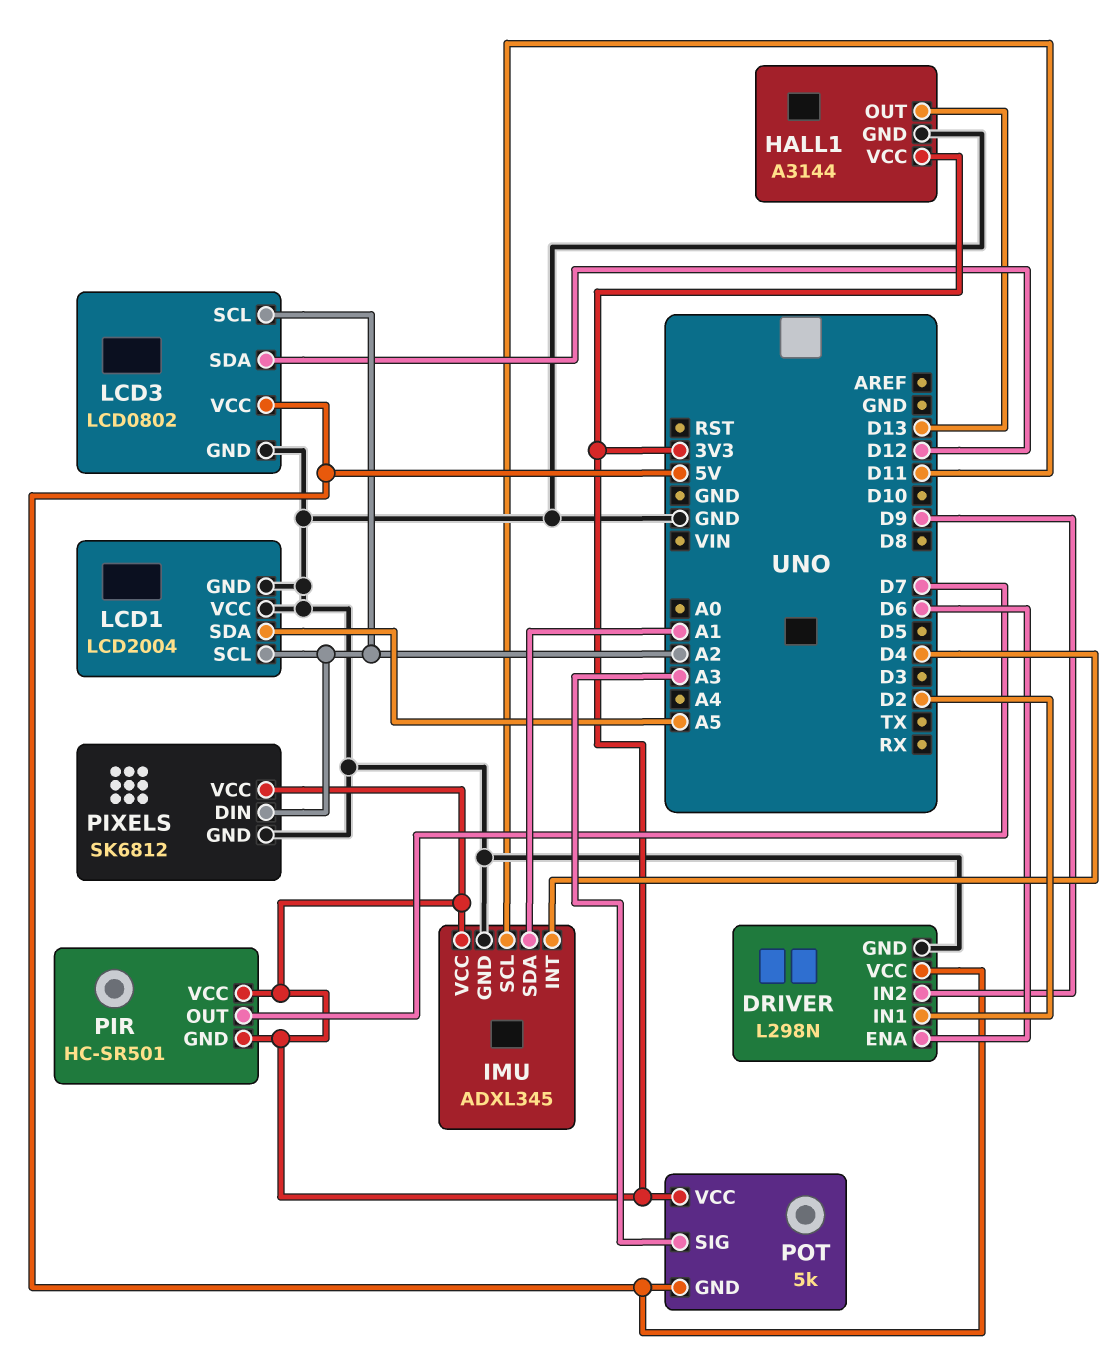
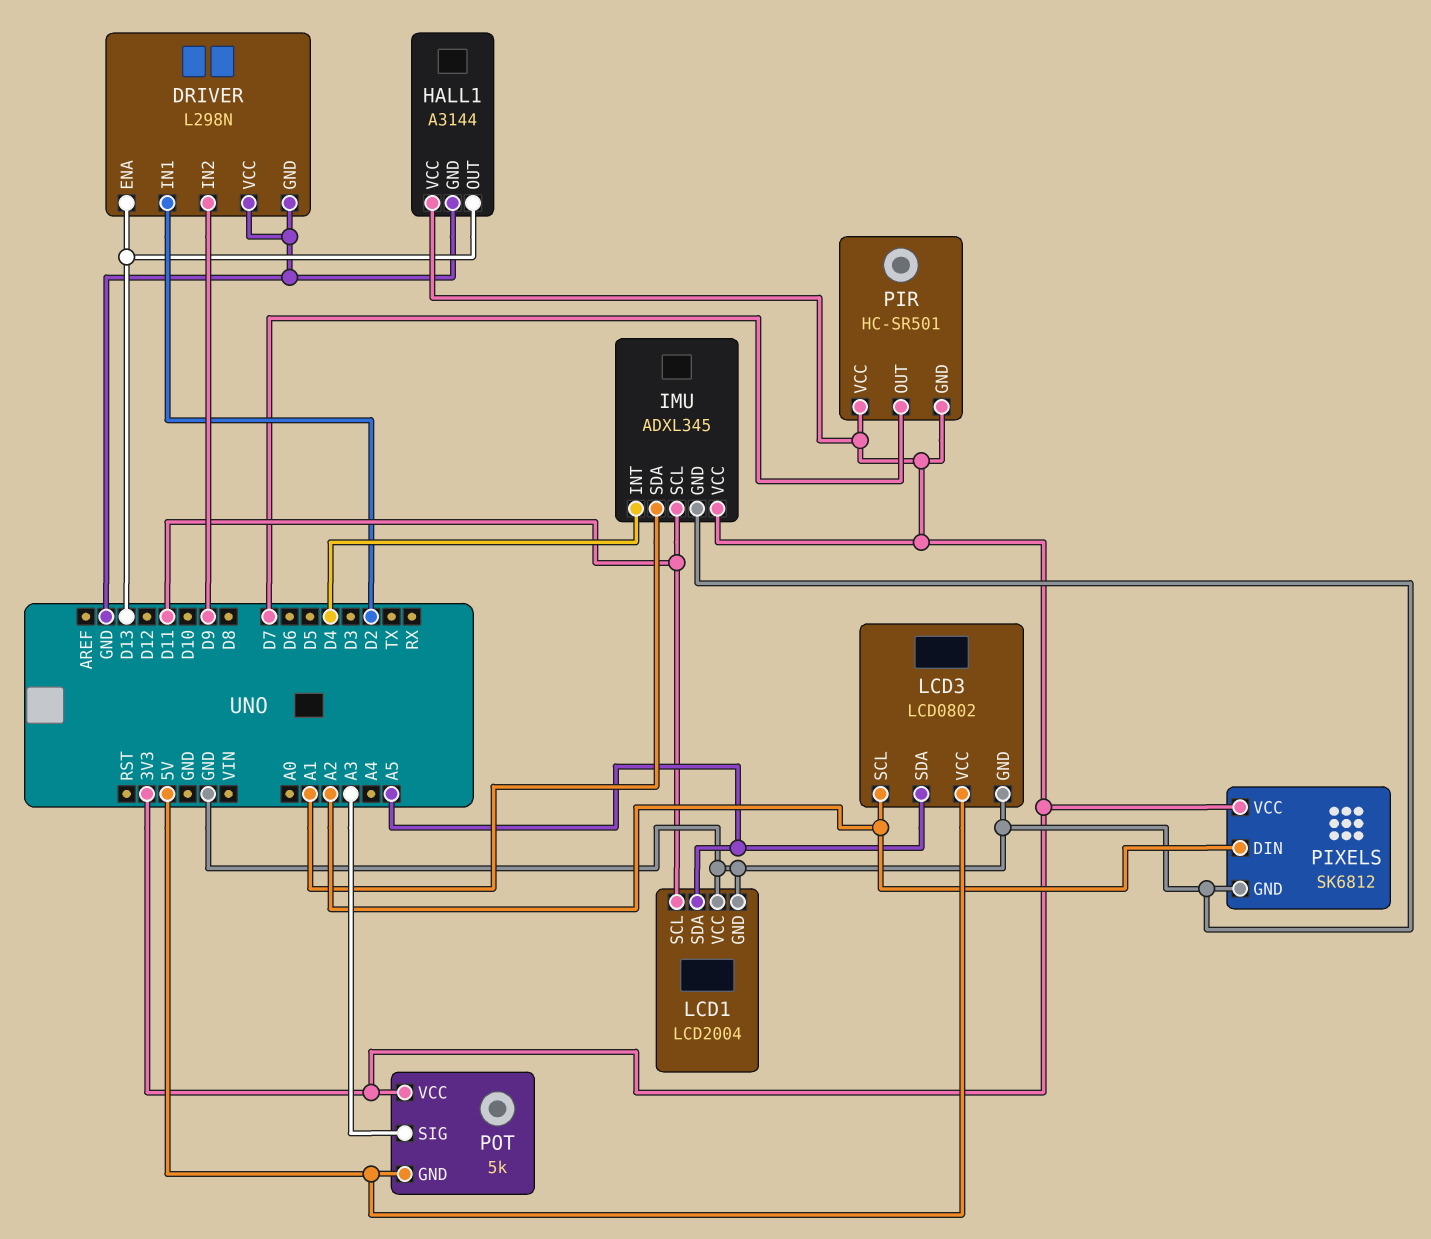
DRIVER pin ENA: D6 -> D13
DRIVER pin VCC: 5V -> GND
LCD1 pin SCL: A2 -> D11
LCD3 pin SDA: D12 -> A5

